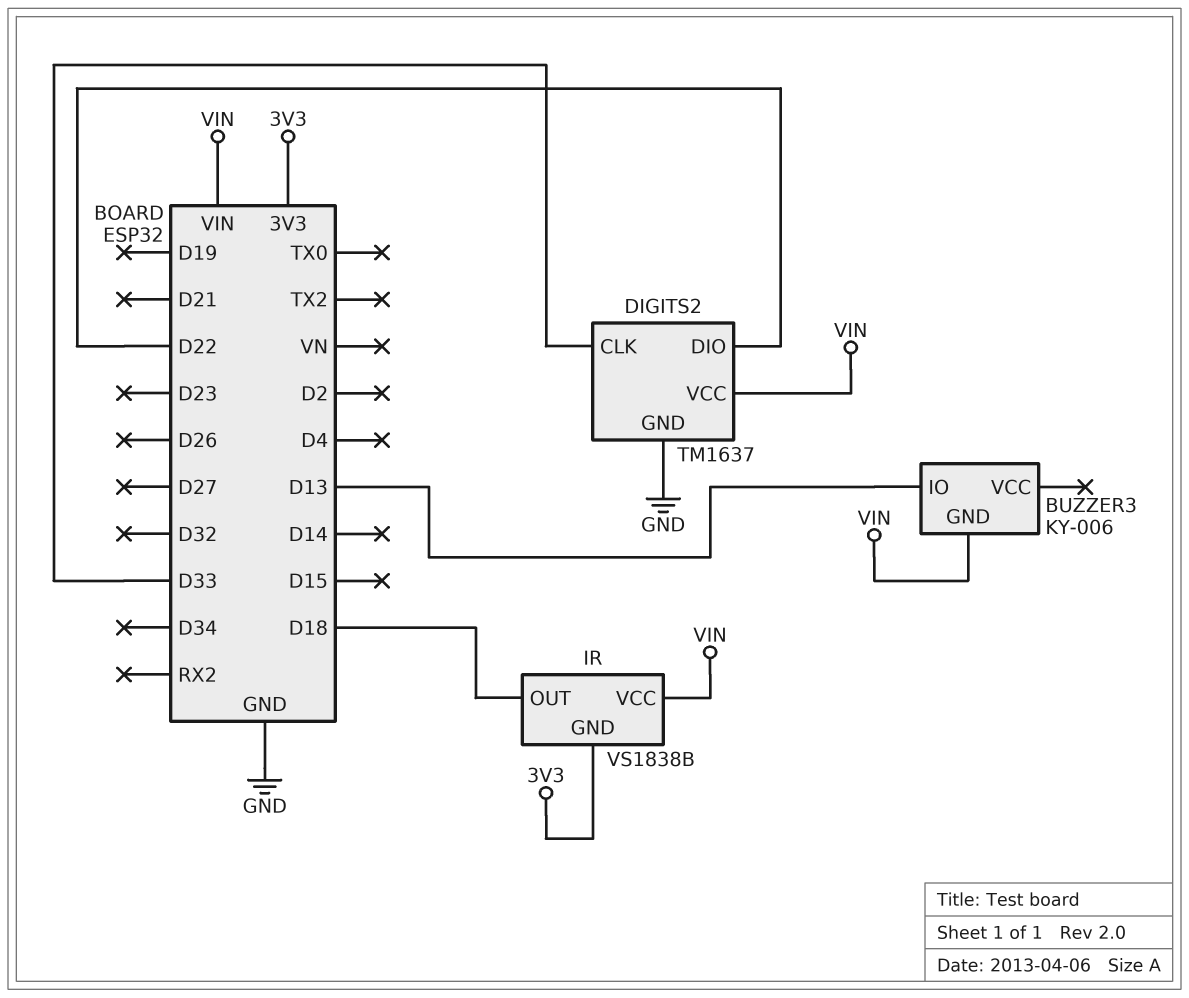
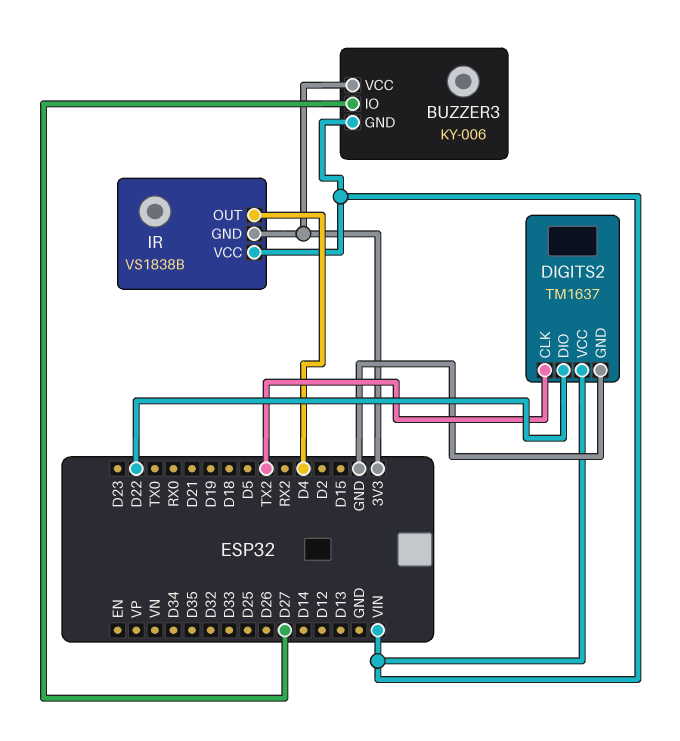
BUZZER3 pin IO: D13 -> D27
BUZZER3 pin VCC: none -> 3V3
DIGITS2 pin CLK: D33 -> TX2
IR pin OUT: D18 -> D4

